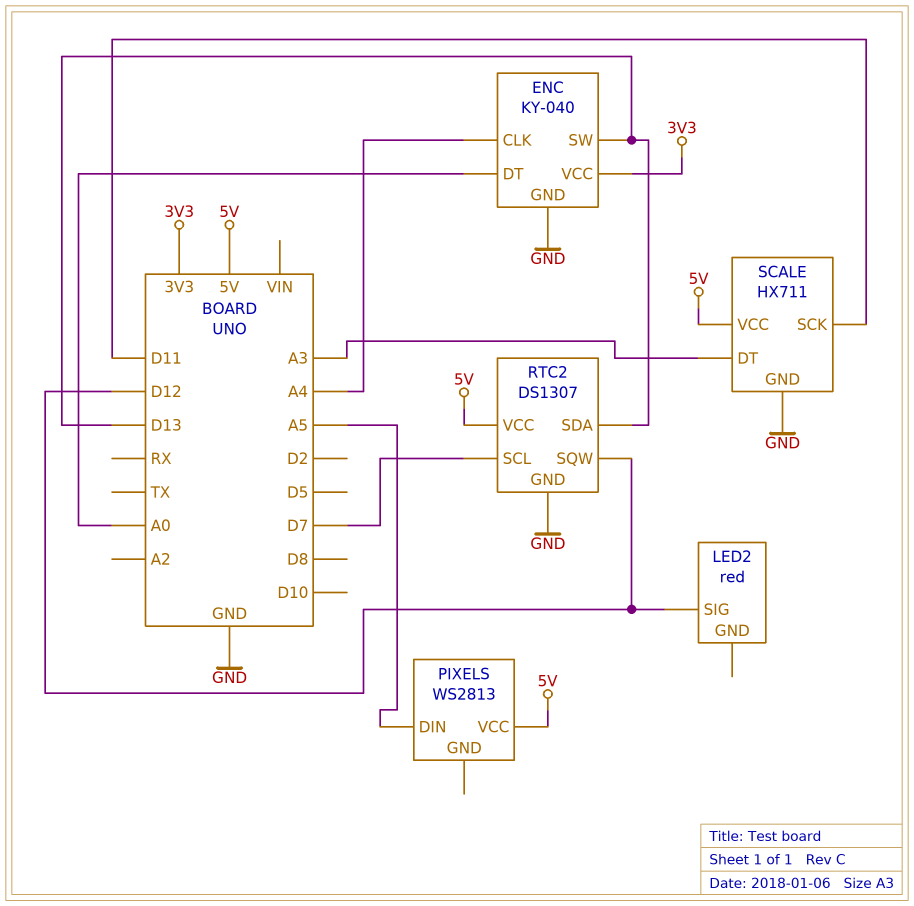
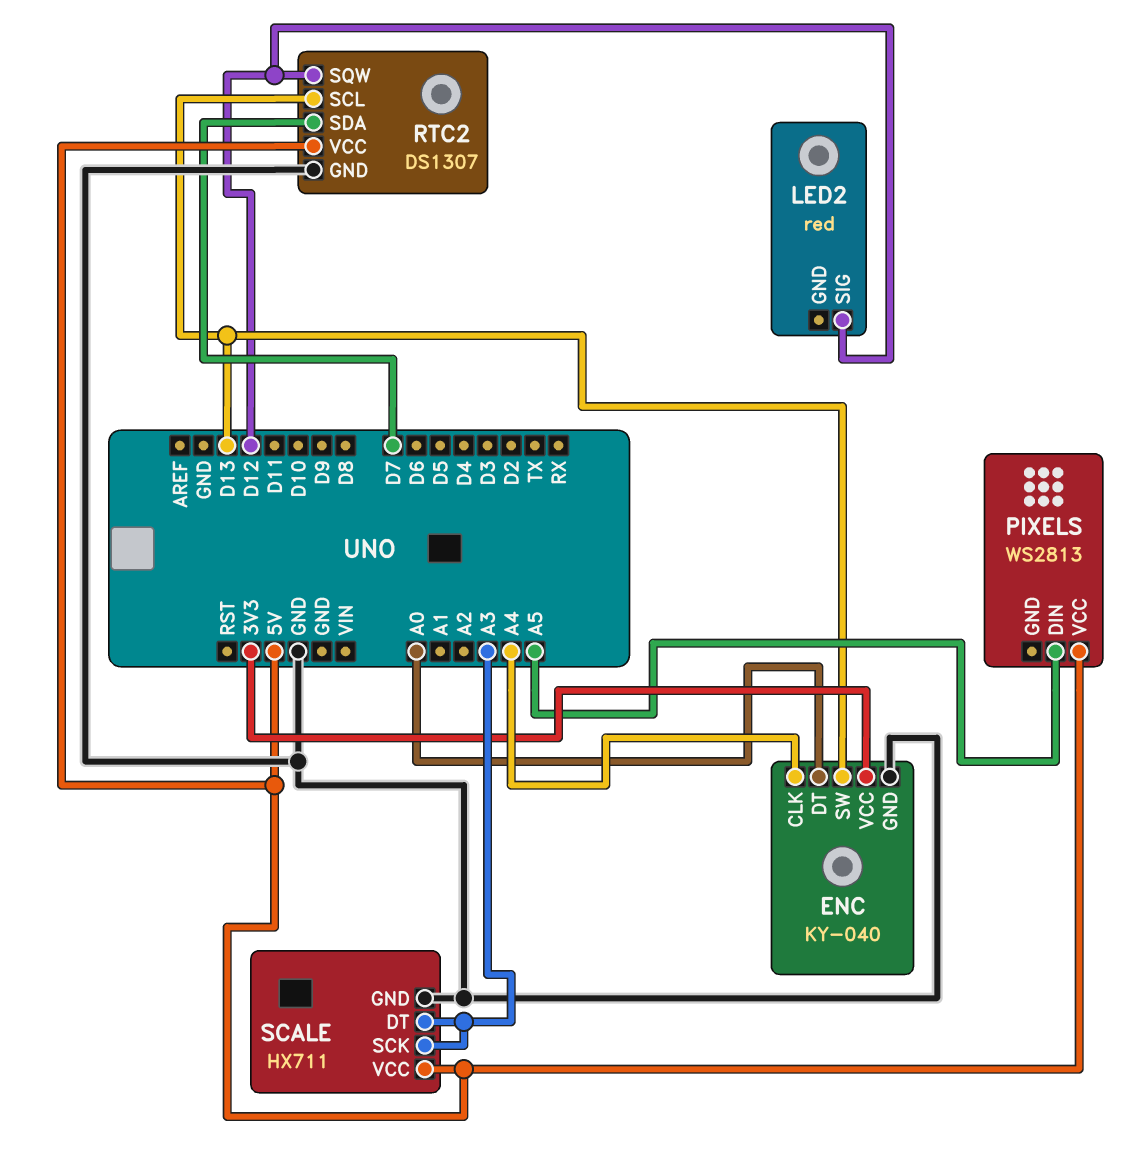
RTC2 pin SCL: D7 -> D13
RTC2 pin SDA: D13 -> D7
SCALE pin SCK: D11 -> A3

